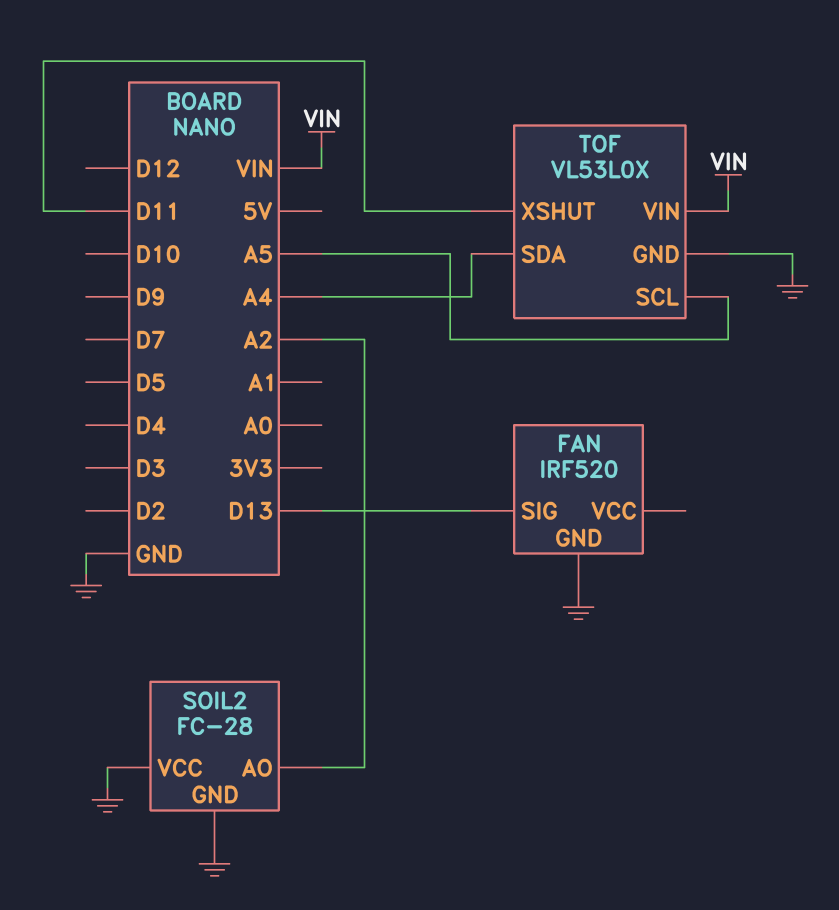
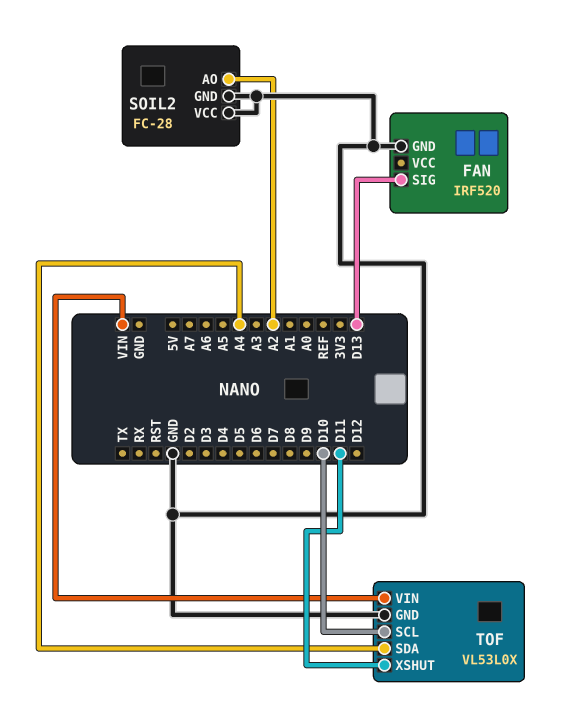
TOF pin SCL: A5 -> D10

